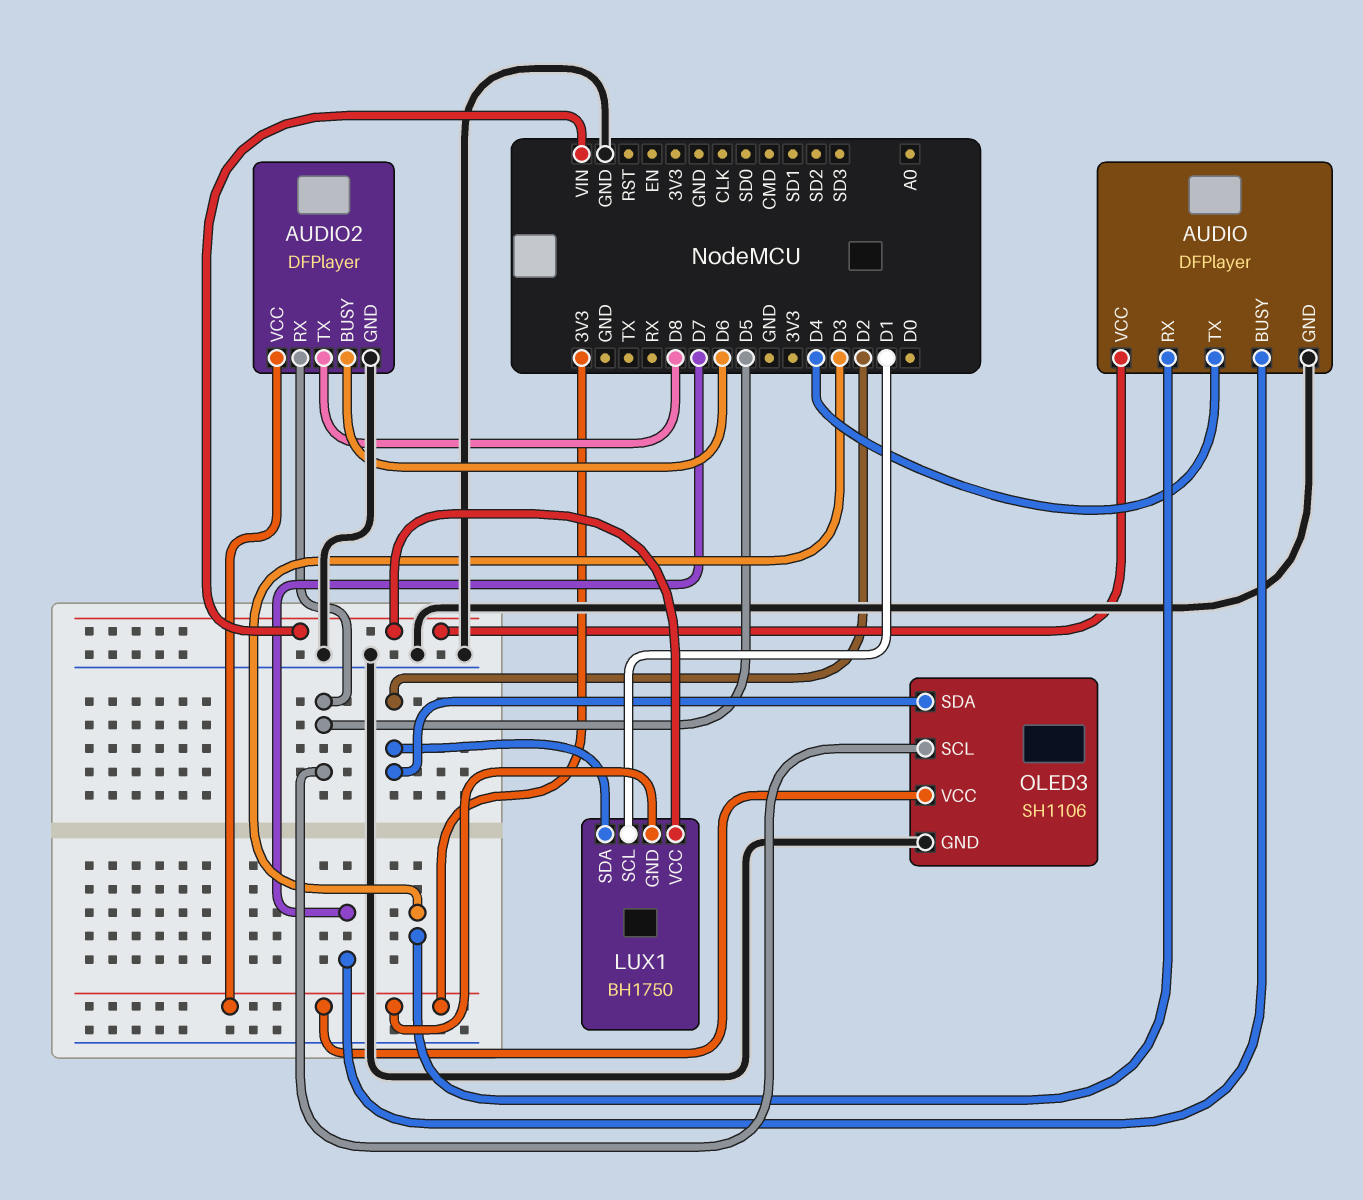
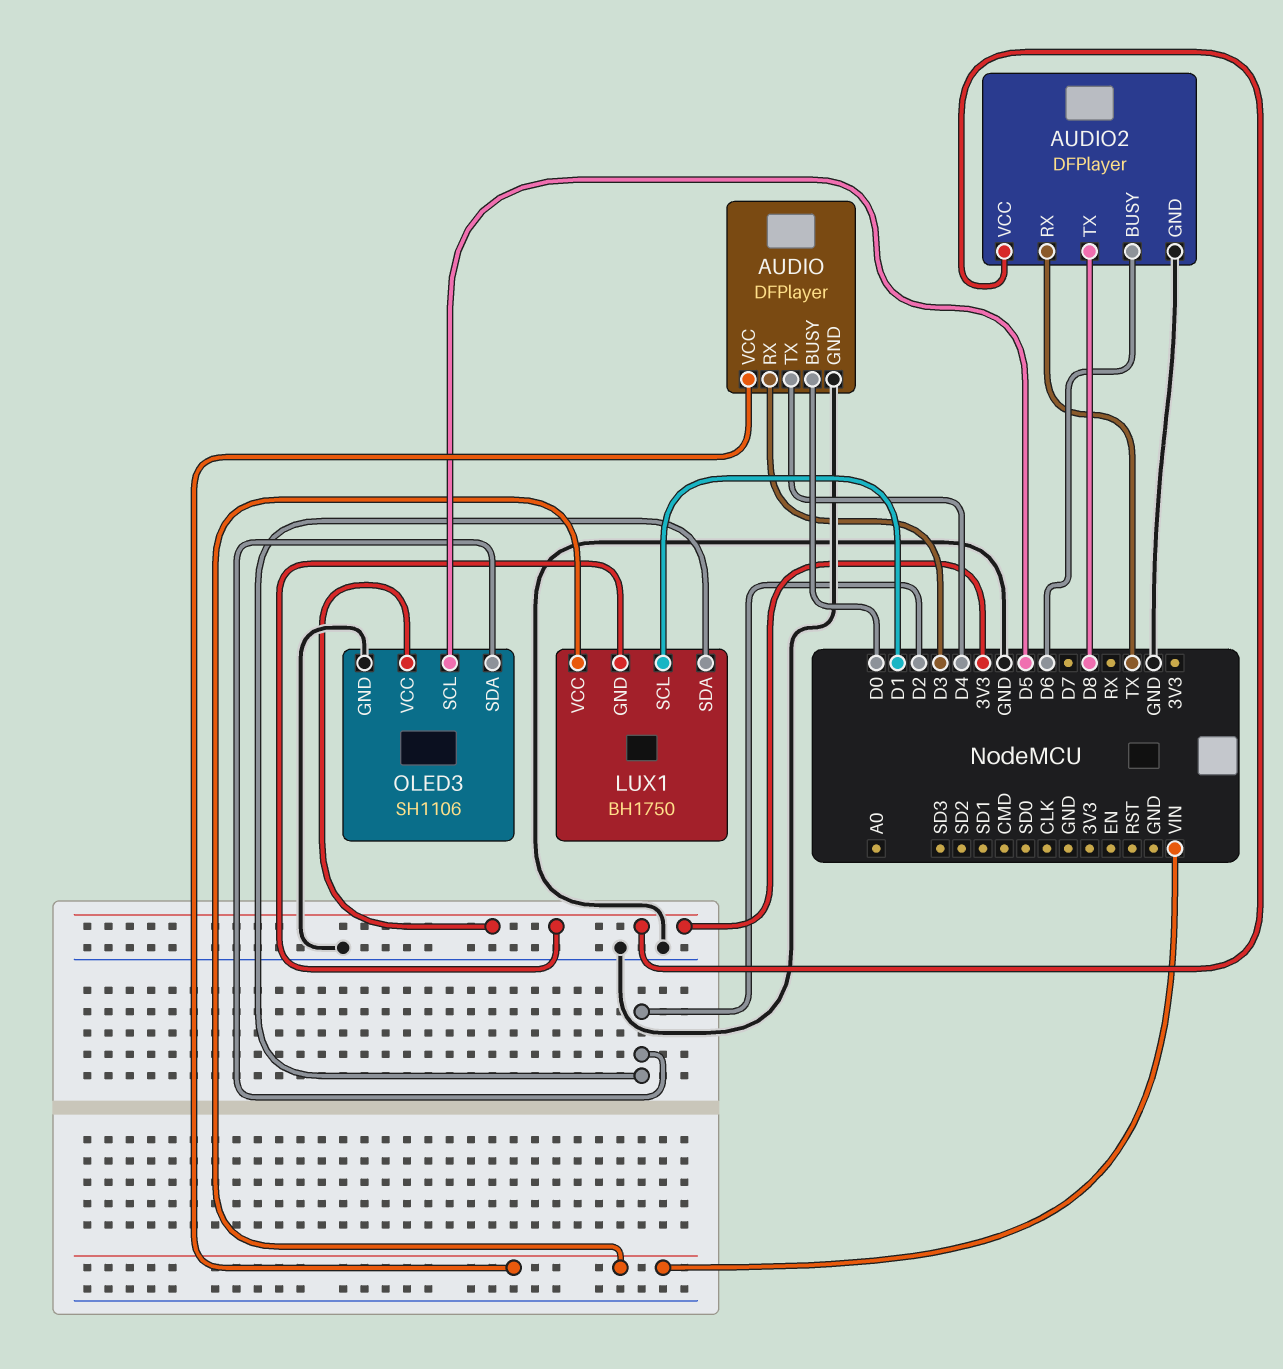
AUDIO pin BUSY: D7 -> D0
AUDIO2 pin RX: D5 -> TX

